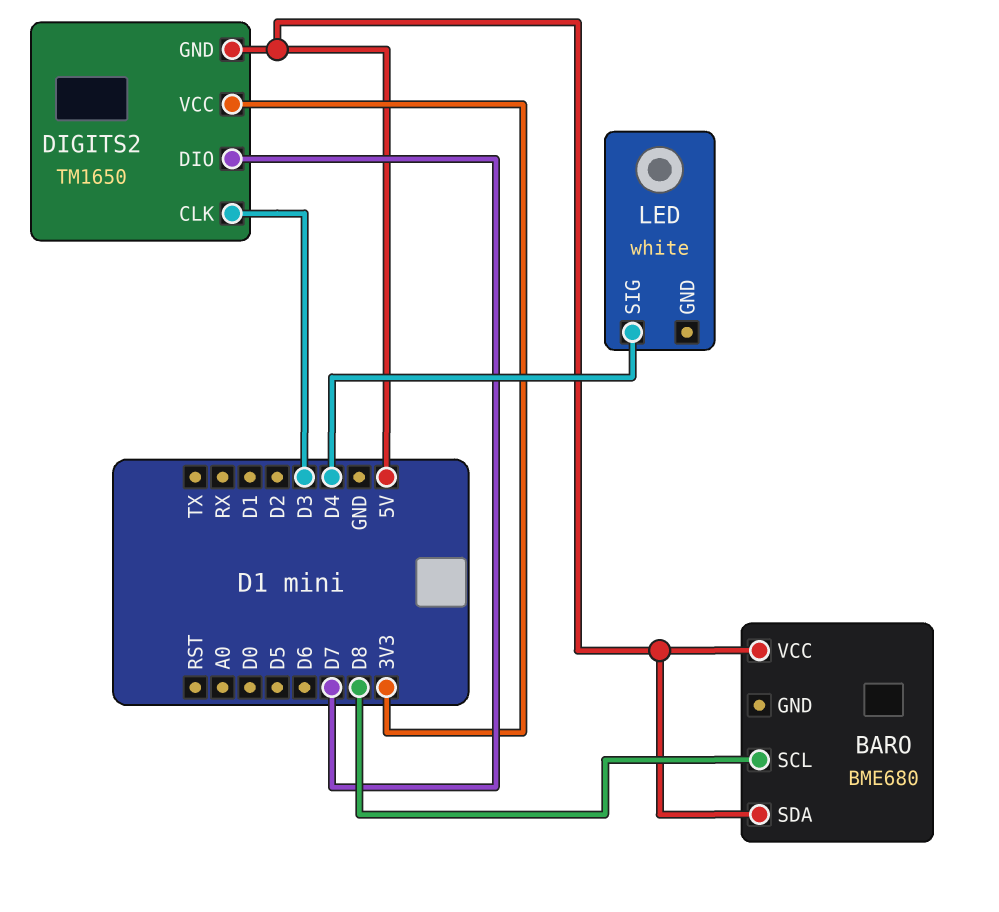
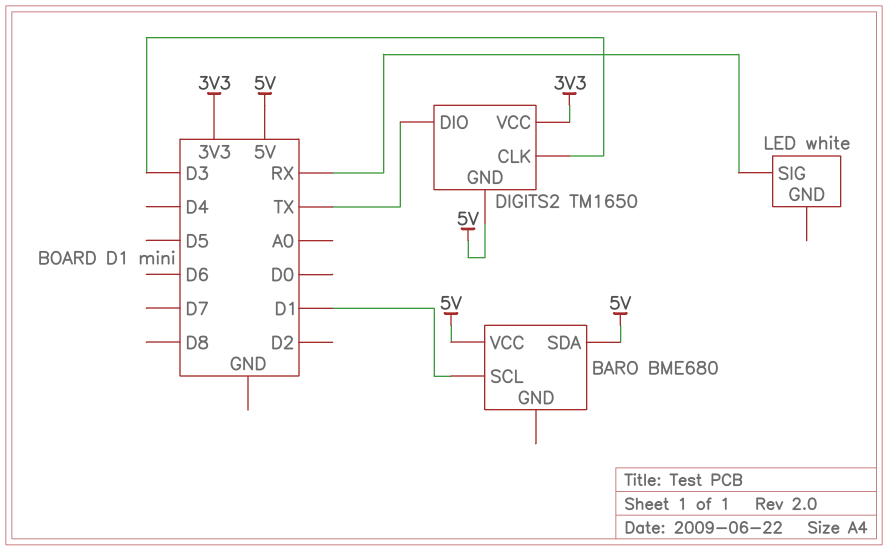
BARO pin SCL: D8 -> D1
DIGITS2 pin DIO: D7 -> TX
LED pin SIG: D4 -> RX

